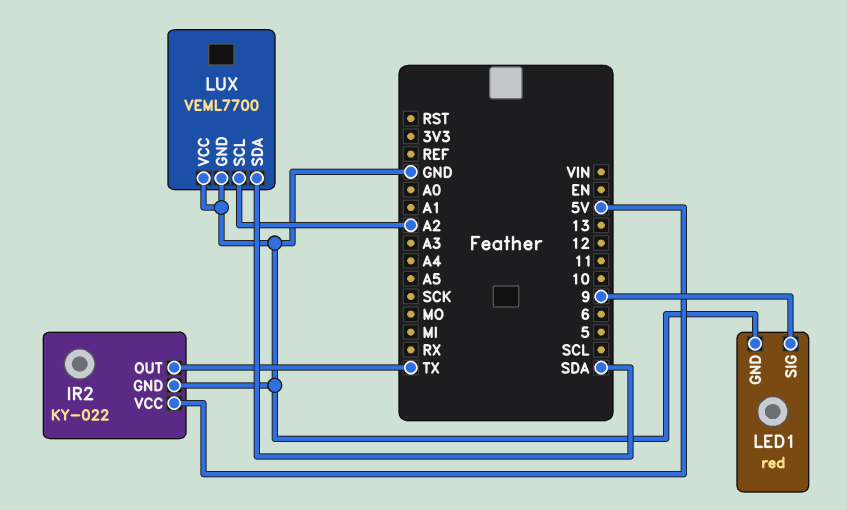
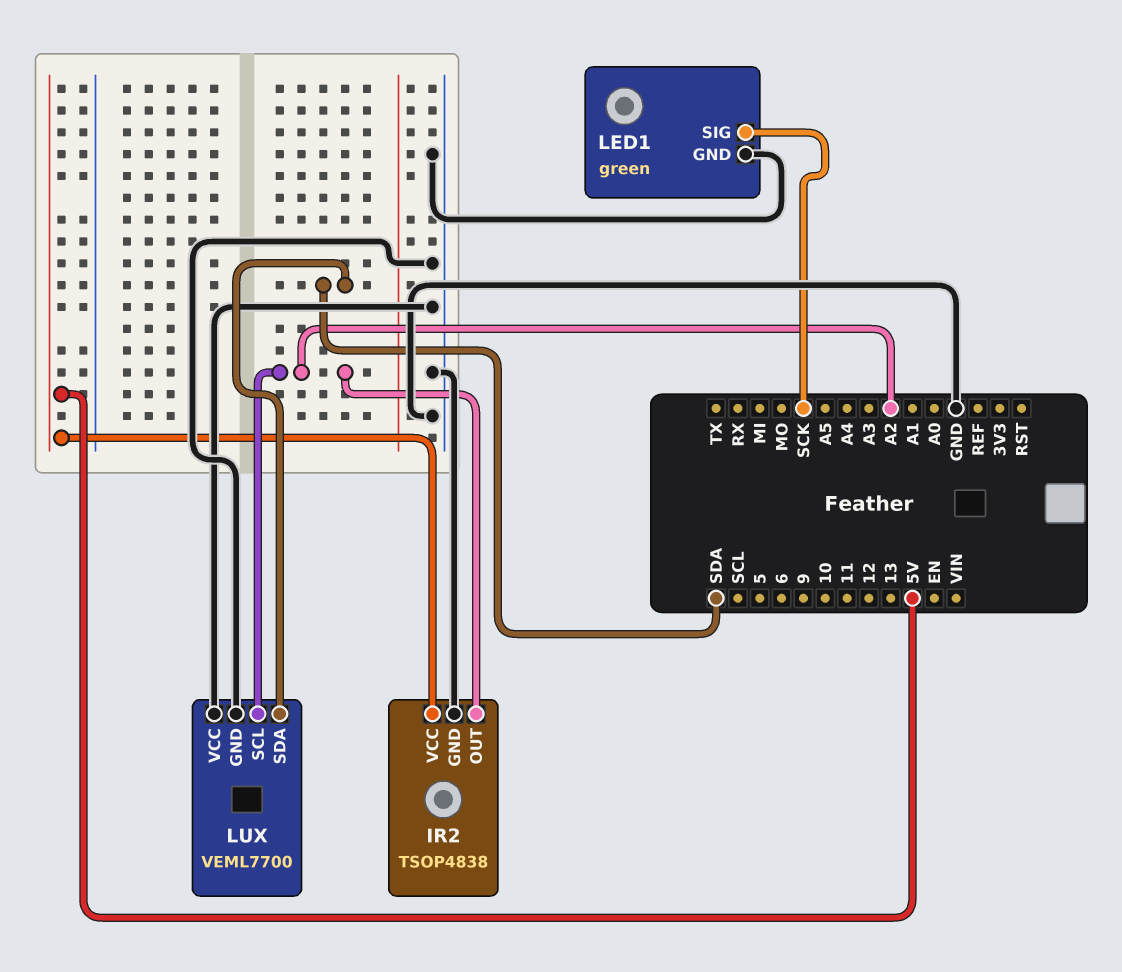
IR2: KY-022 -> TSOP4838
IR2 pin OUT: TX -> A2
LED1: red -> green
LED1 pin SIG: 9 -> SCK

